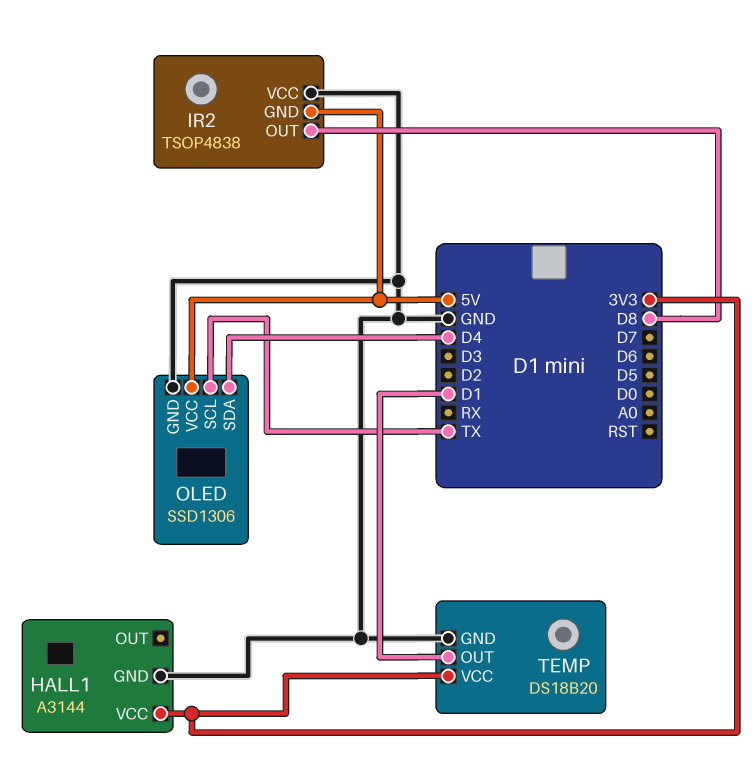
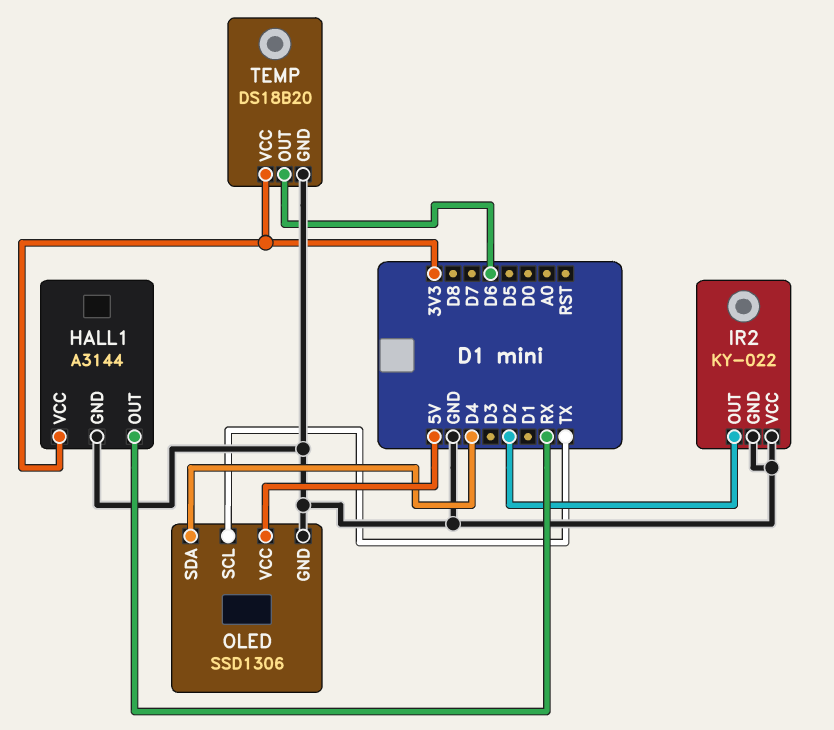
HALL1 pin OUT: none -> RX
IR2: TSOP4838 -> KY-022
IR2 pin GND: 5V -> GND
IR2 pin OUT: D8 -> D2
TEMP pin OUT: D1 -> D6

